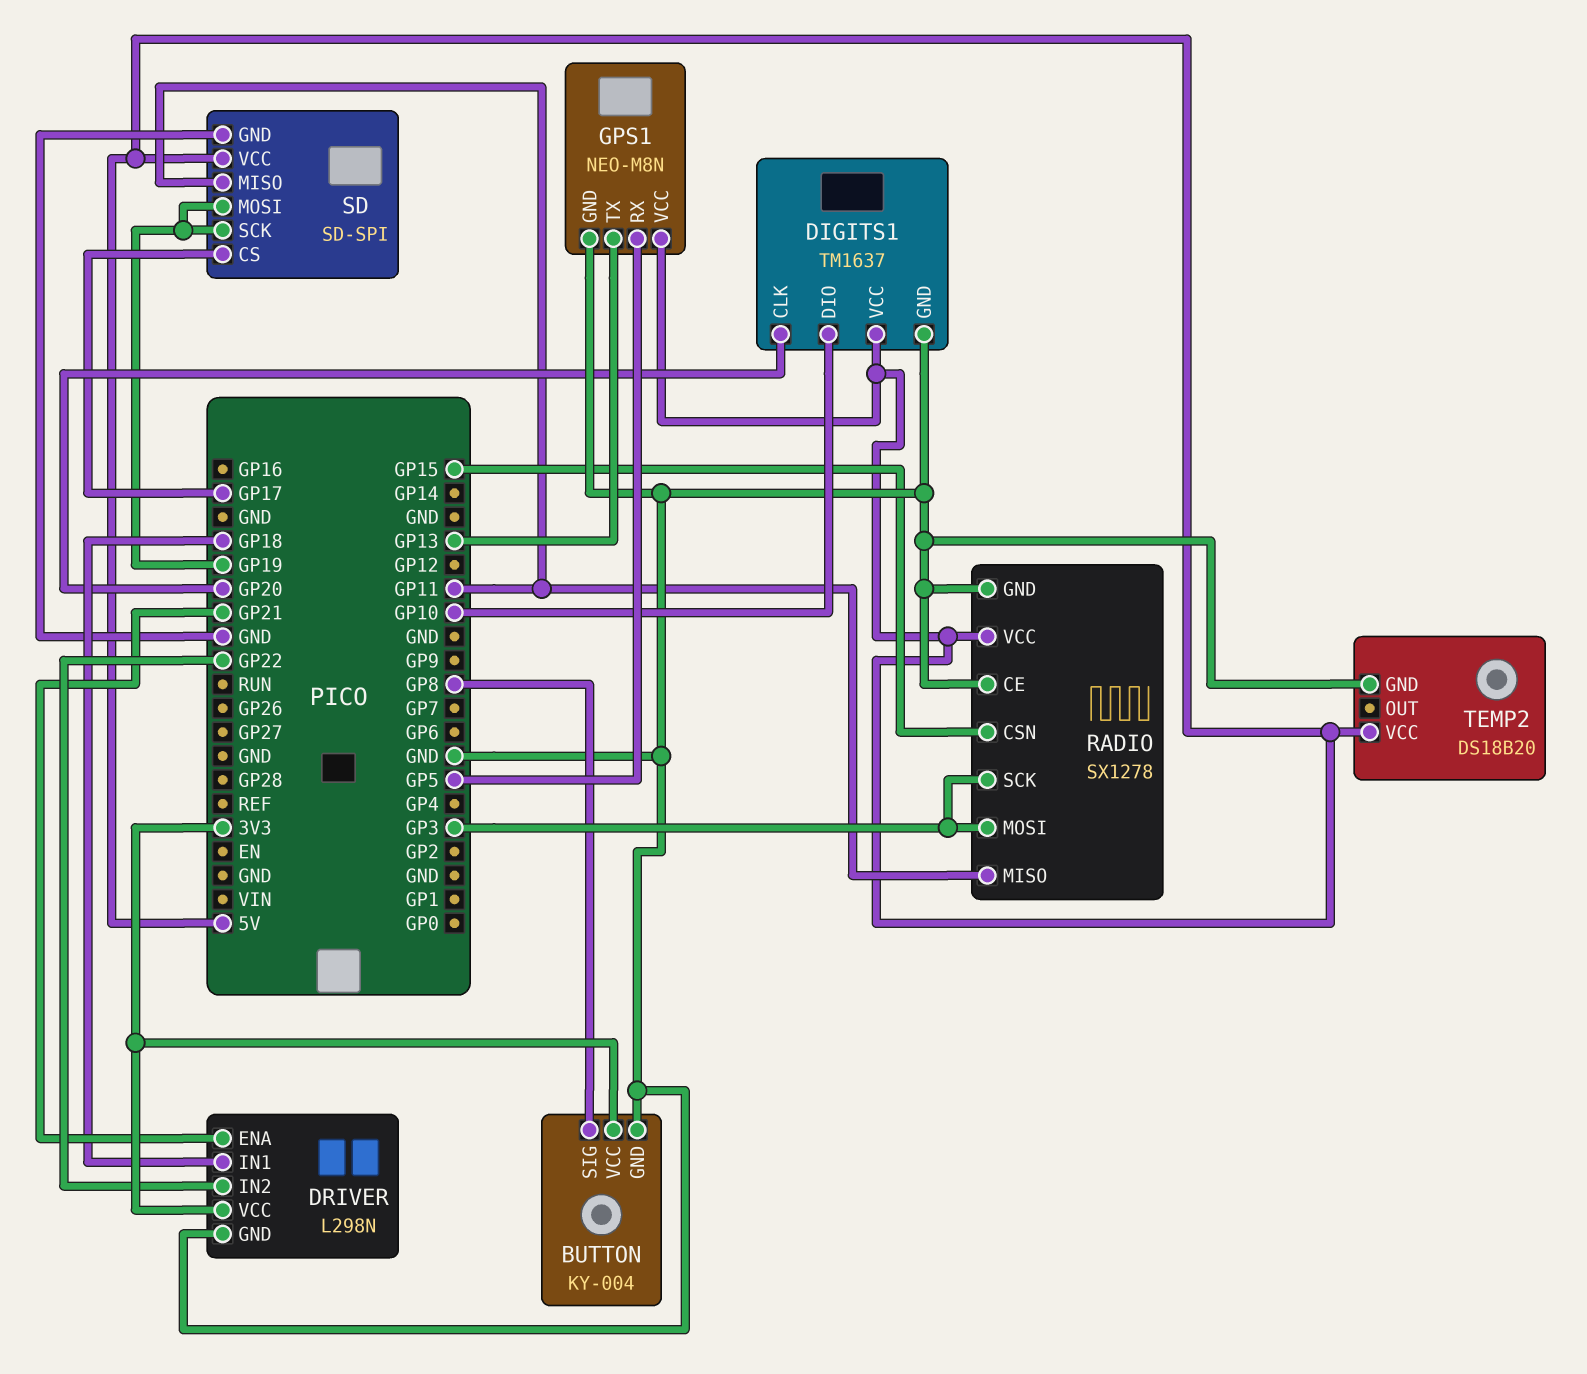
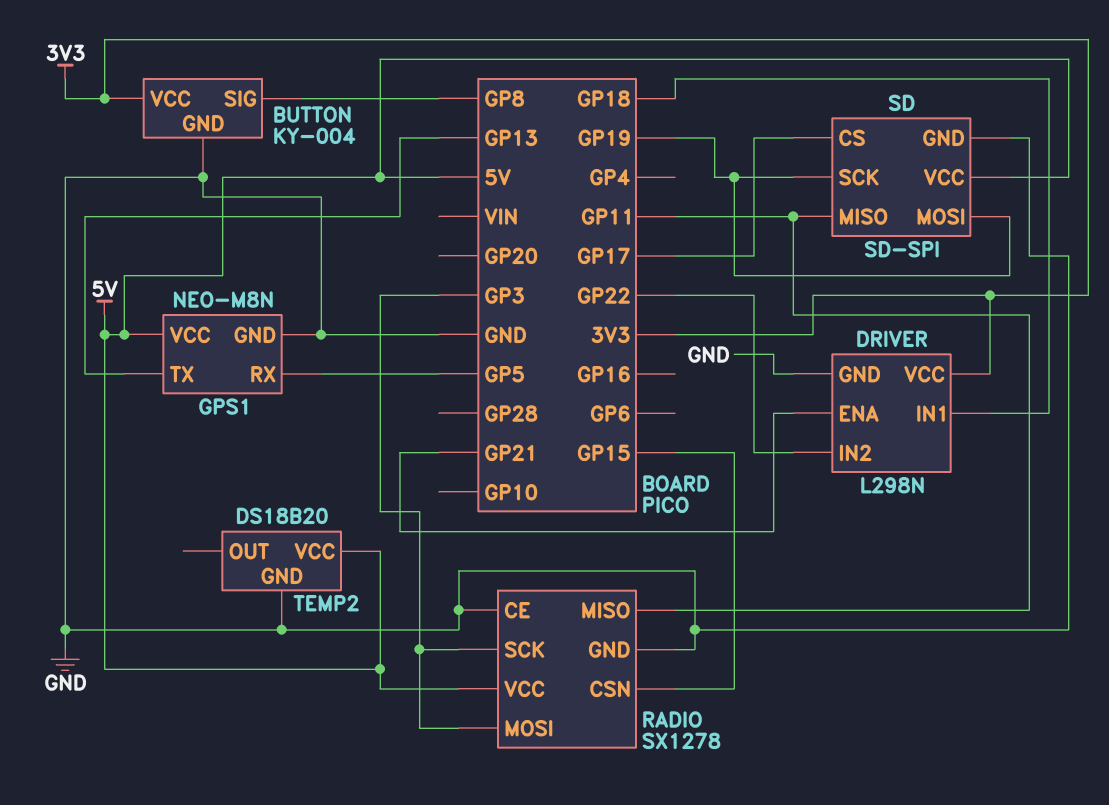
DIGITS1: TM1637 -> none
DIGITS1 pin CLK: GP20 -> none
DIGITS1 pin DIO: GP10 -> none
DIGITS1 pin GND: GND -> none
DIGITS1 pin VCC: 5V -> none

